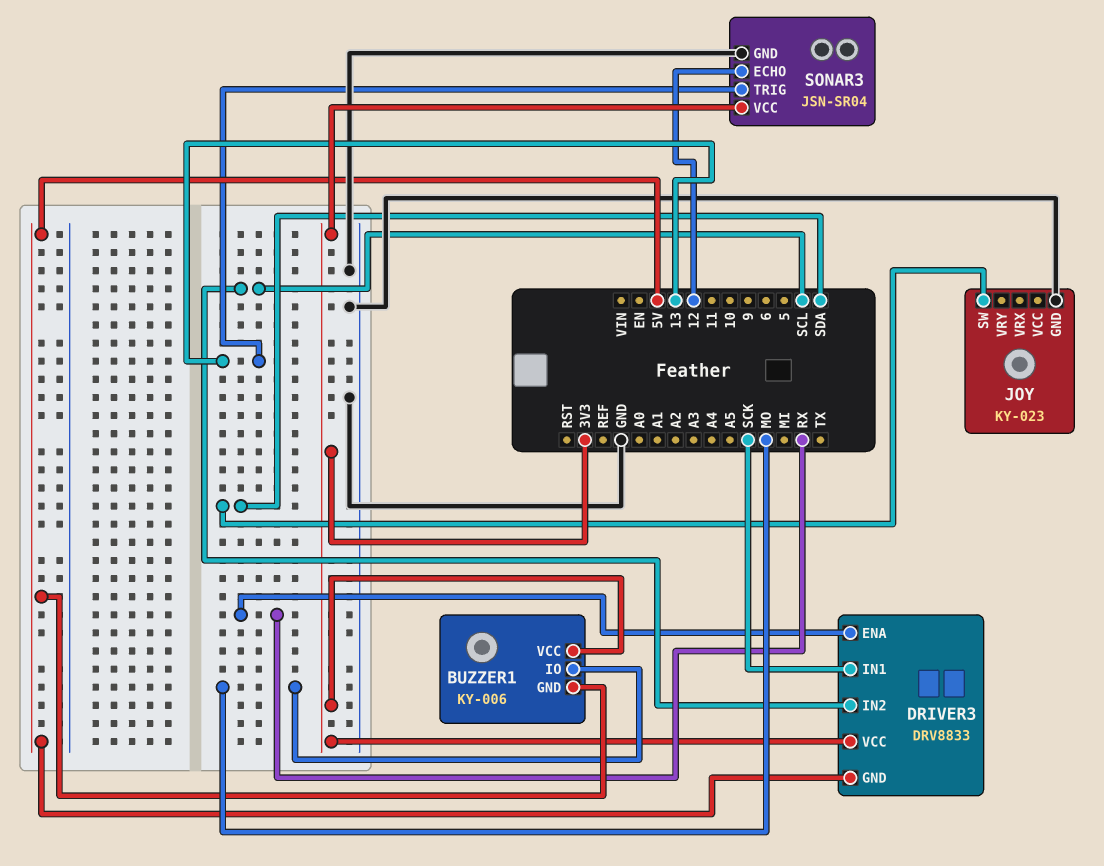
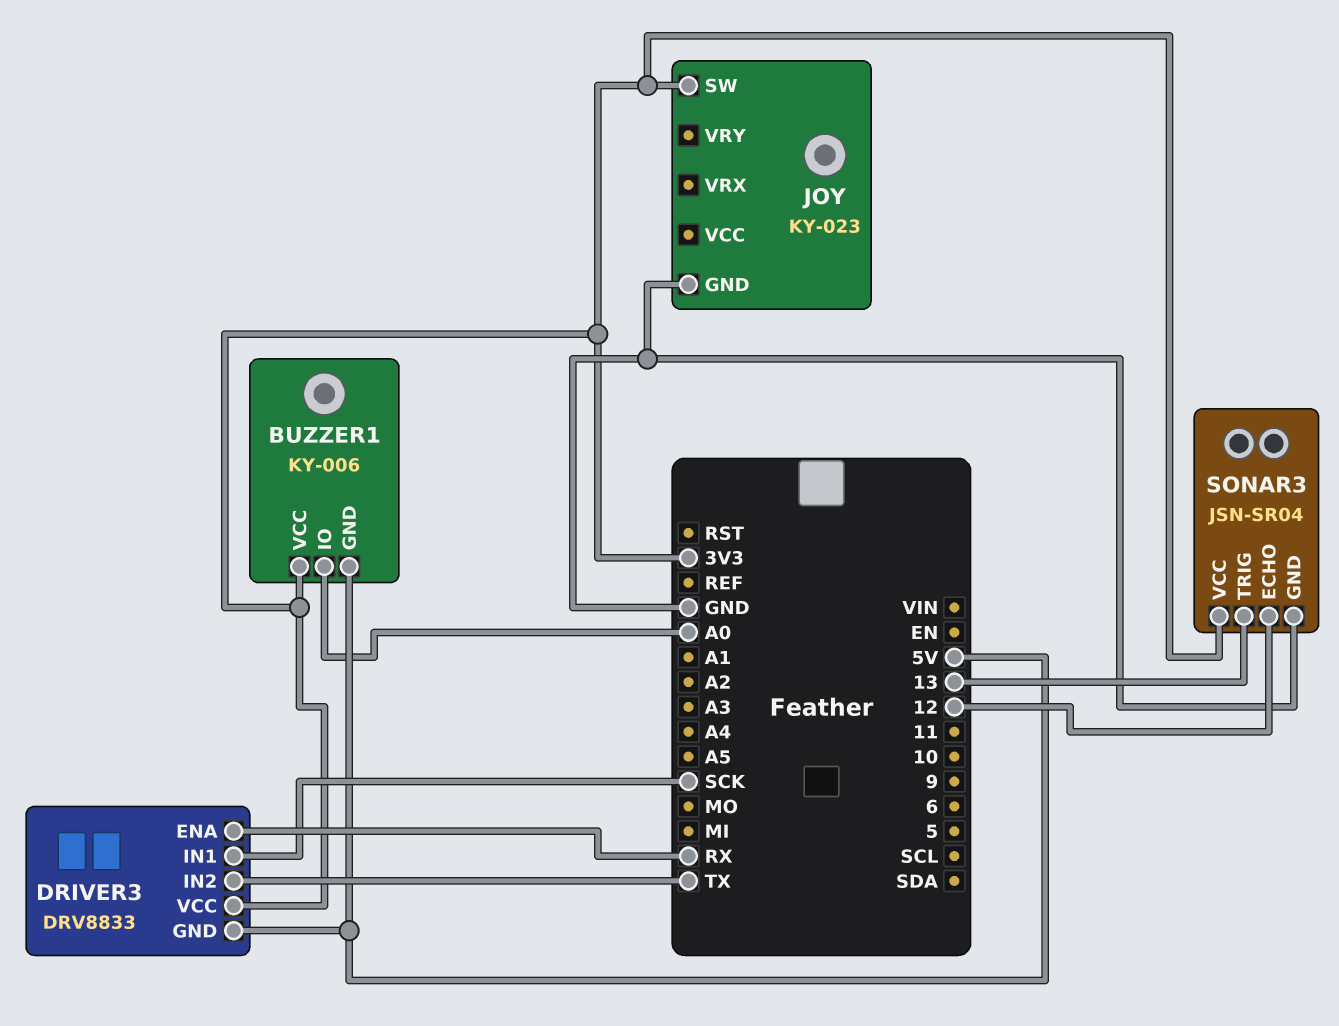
BUZZER1 pin IO: MO -> A0
DRIVER3 pin IN2: SCL -> TX
JOY pin SW: SDA -> 3V3

